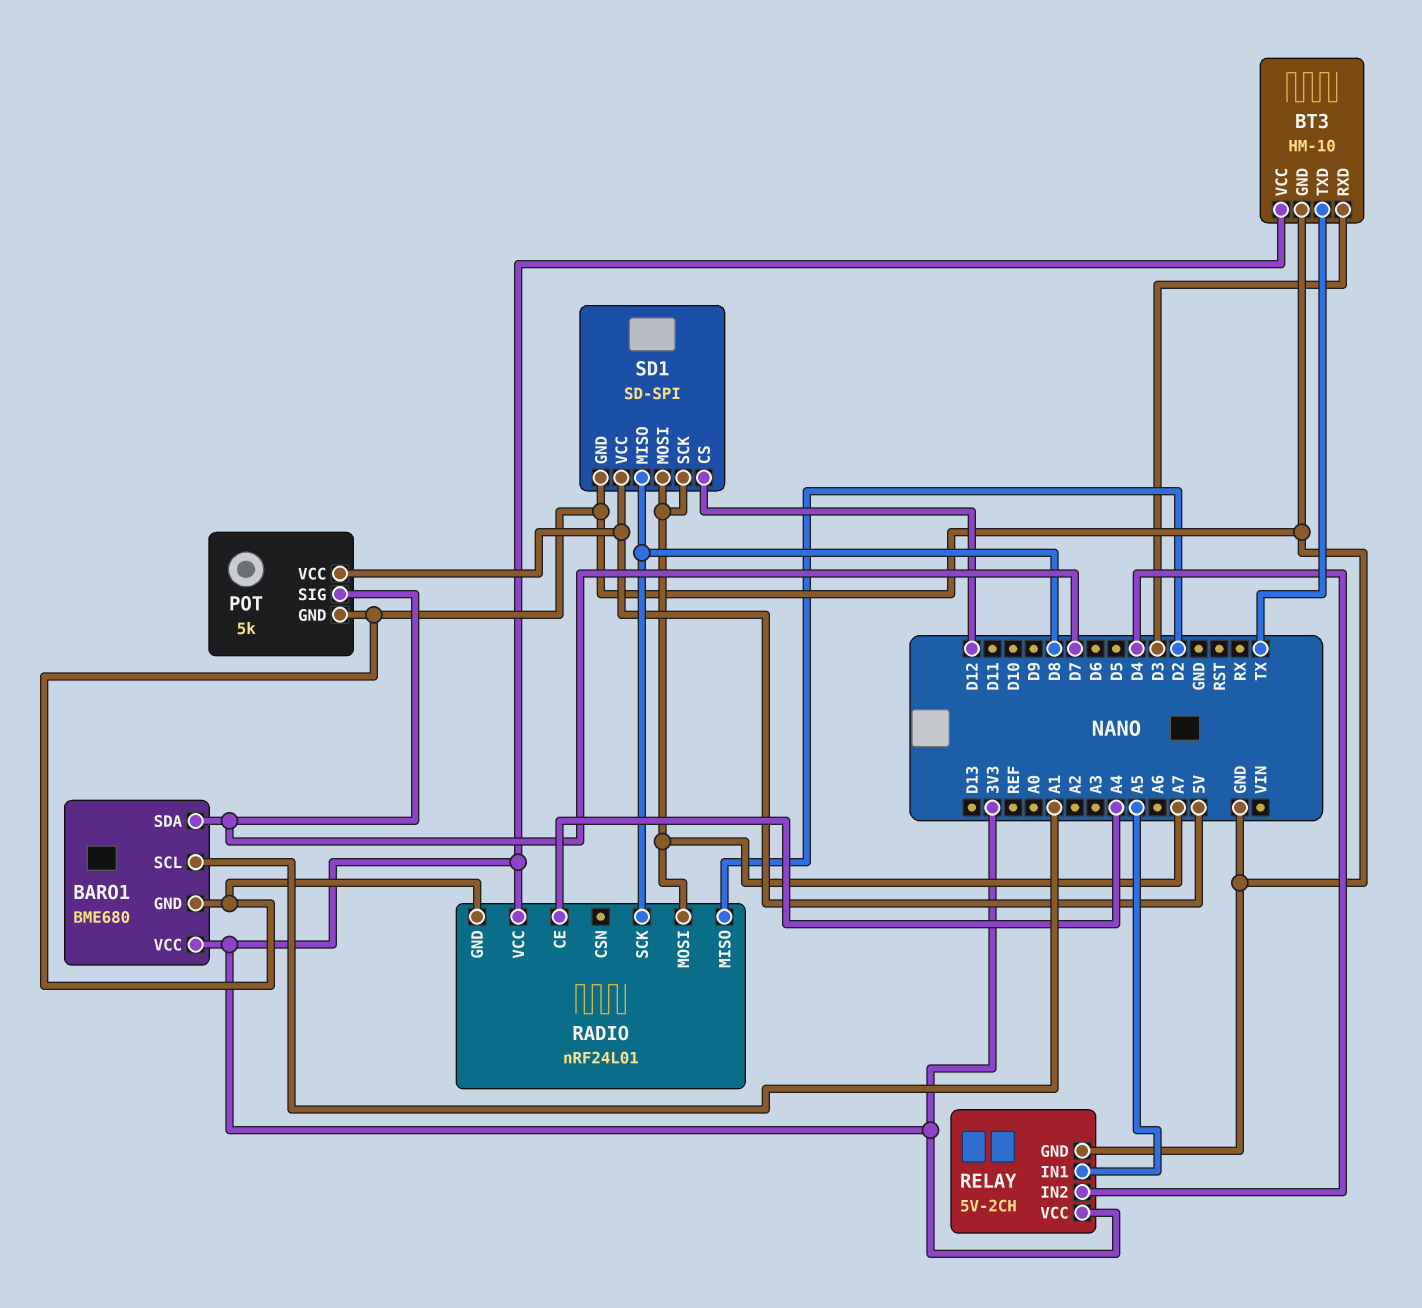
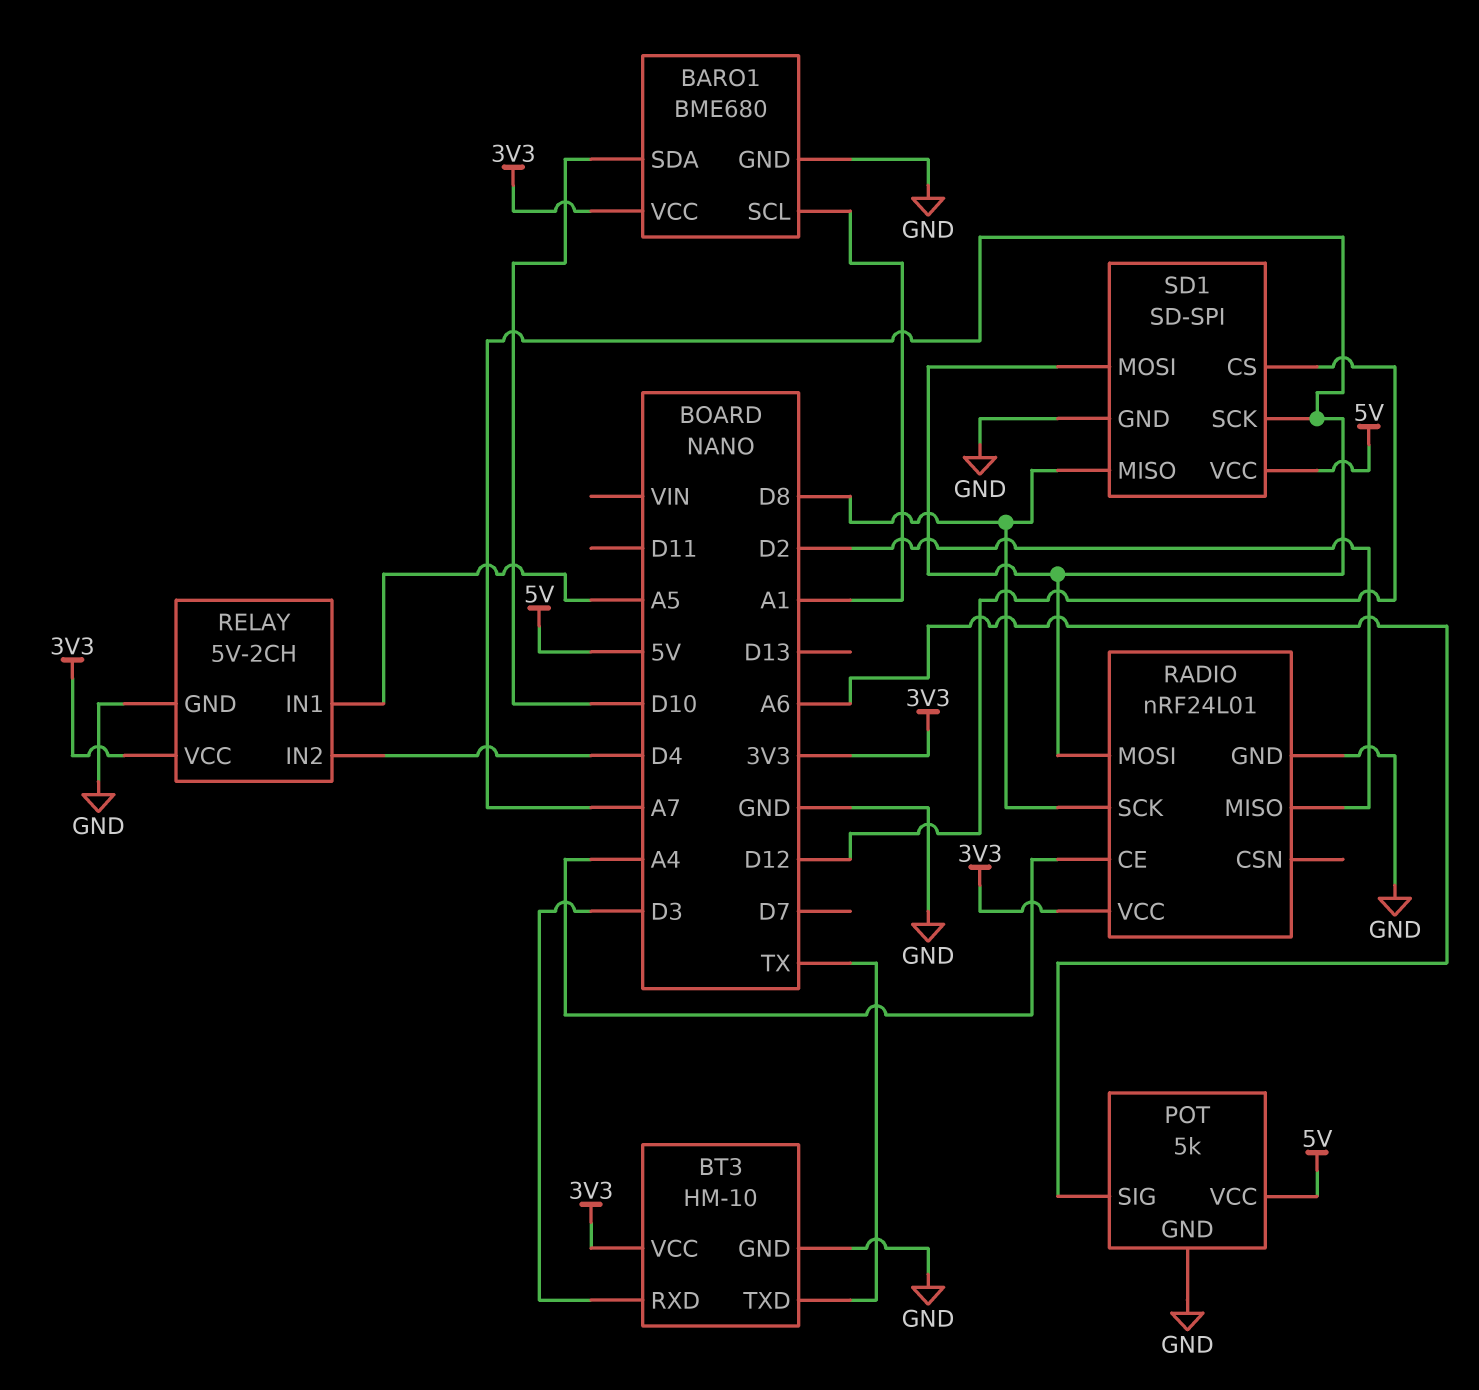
BARO1 pin SDA: D7 -> D10
POT pin SIG: D7 -> A6

